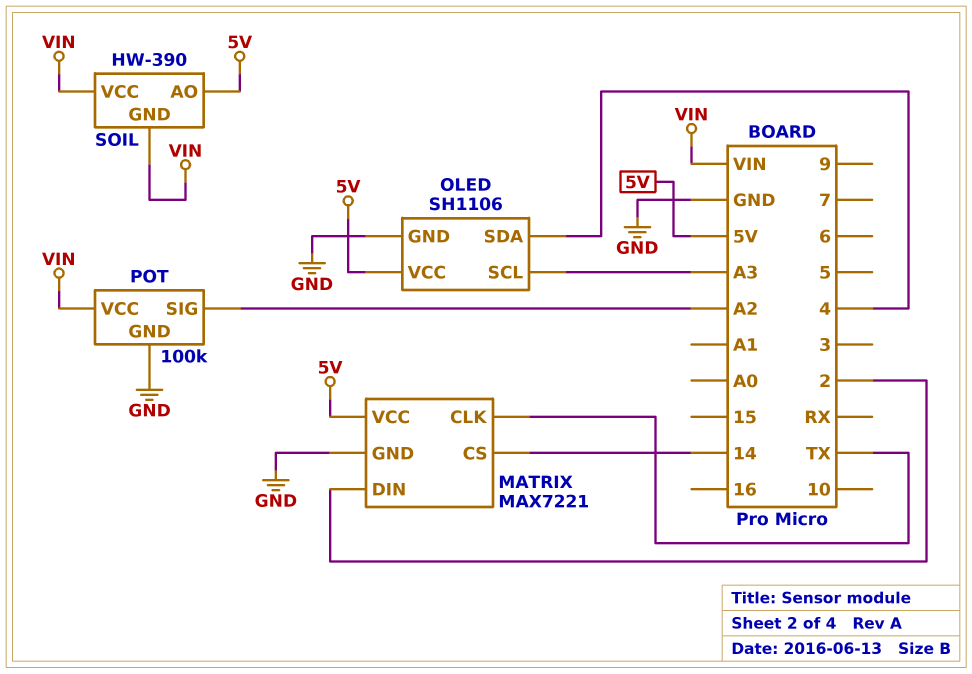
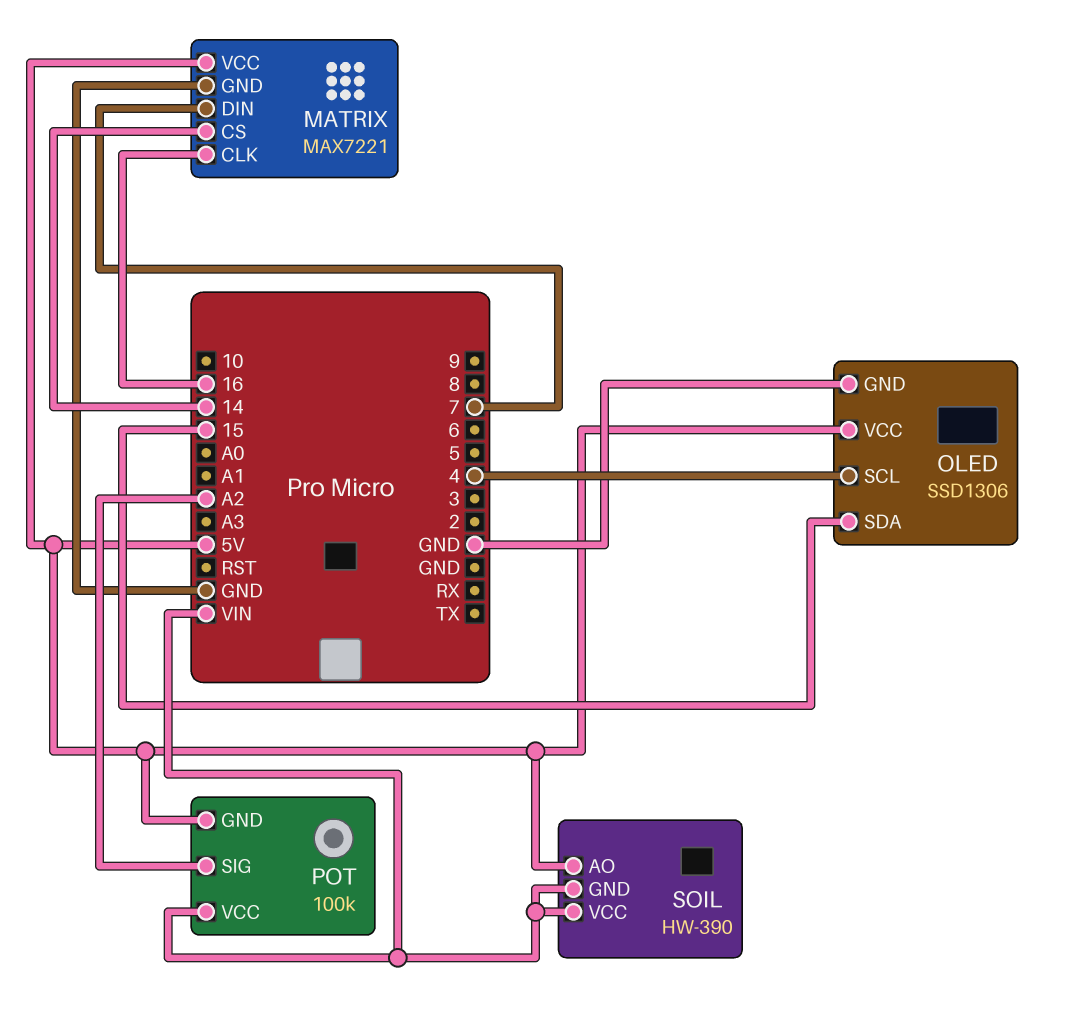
MATRIX pin CLK: TX -> 16
MATRIX pin DIN: 2 -> 7
OLED: SH1106 -> SSD1306
OLED pin SCL: A3 -> 4
OLED pin SDA: 4 -> 15
POT pin GND: GND -> 5V

